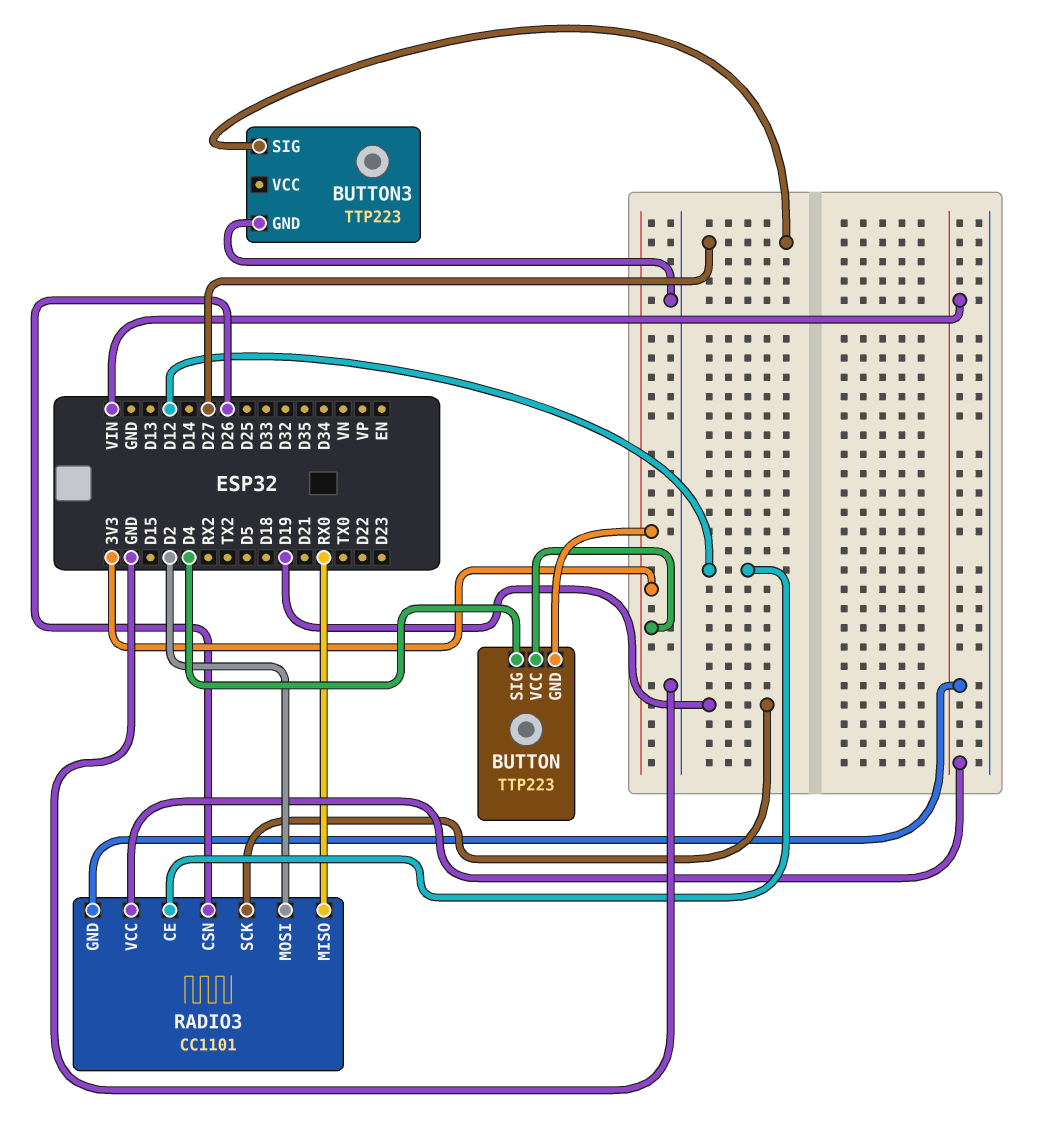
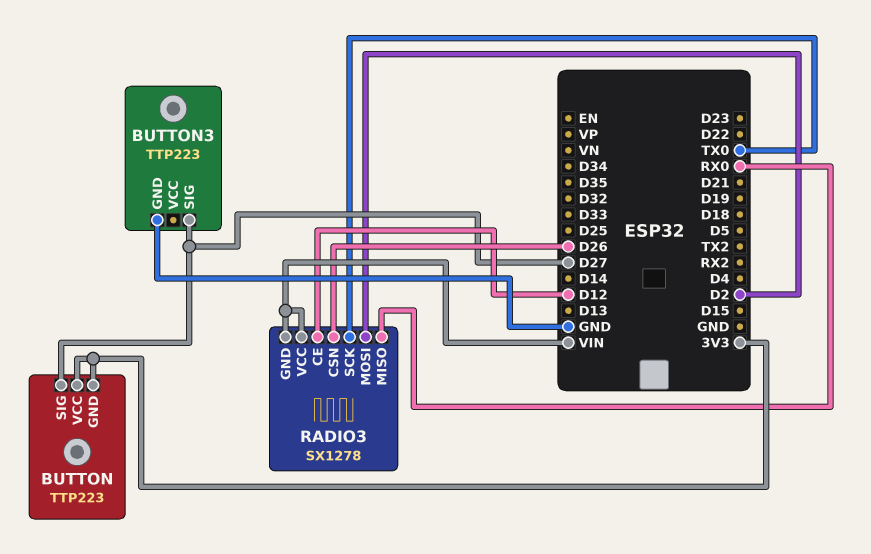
BUTTON pin SIG: D4 -> D27
RADIO3: CC1101 -> SX1278
RADIO3 pin SCK: D19 -> TX0

